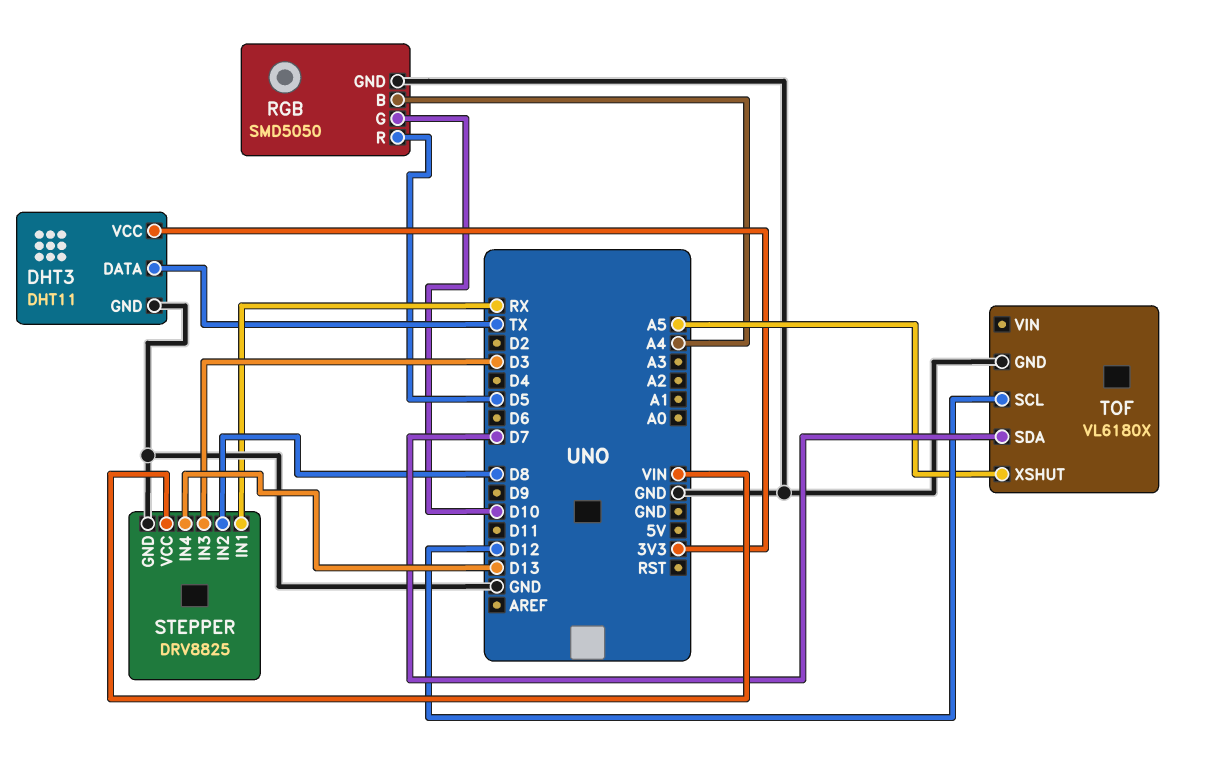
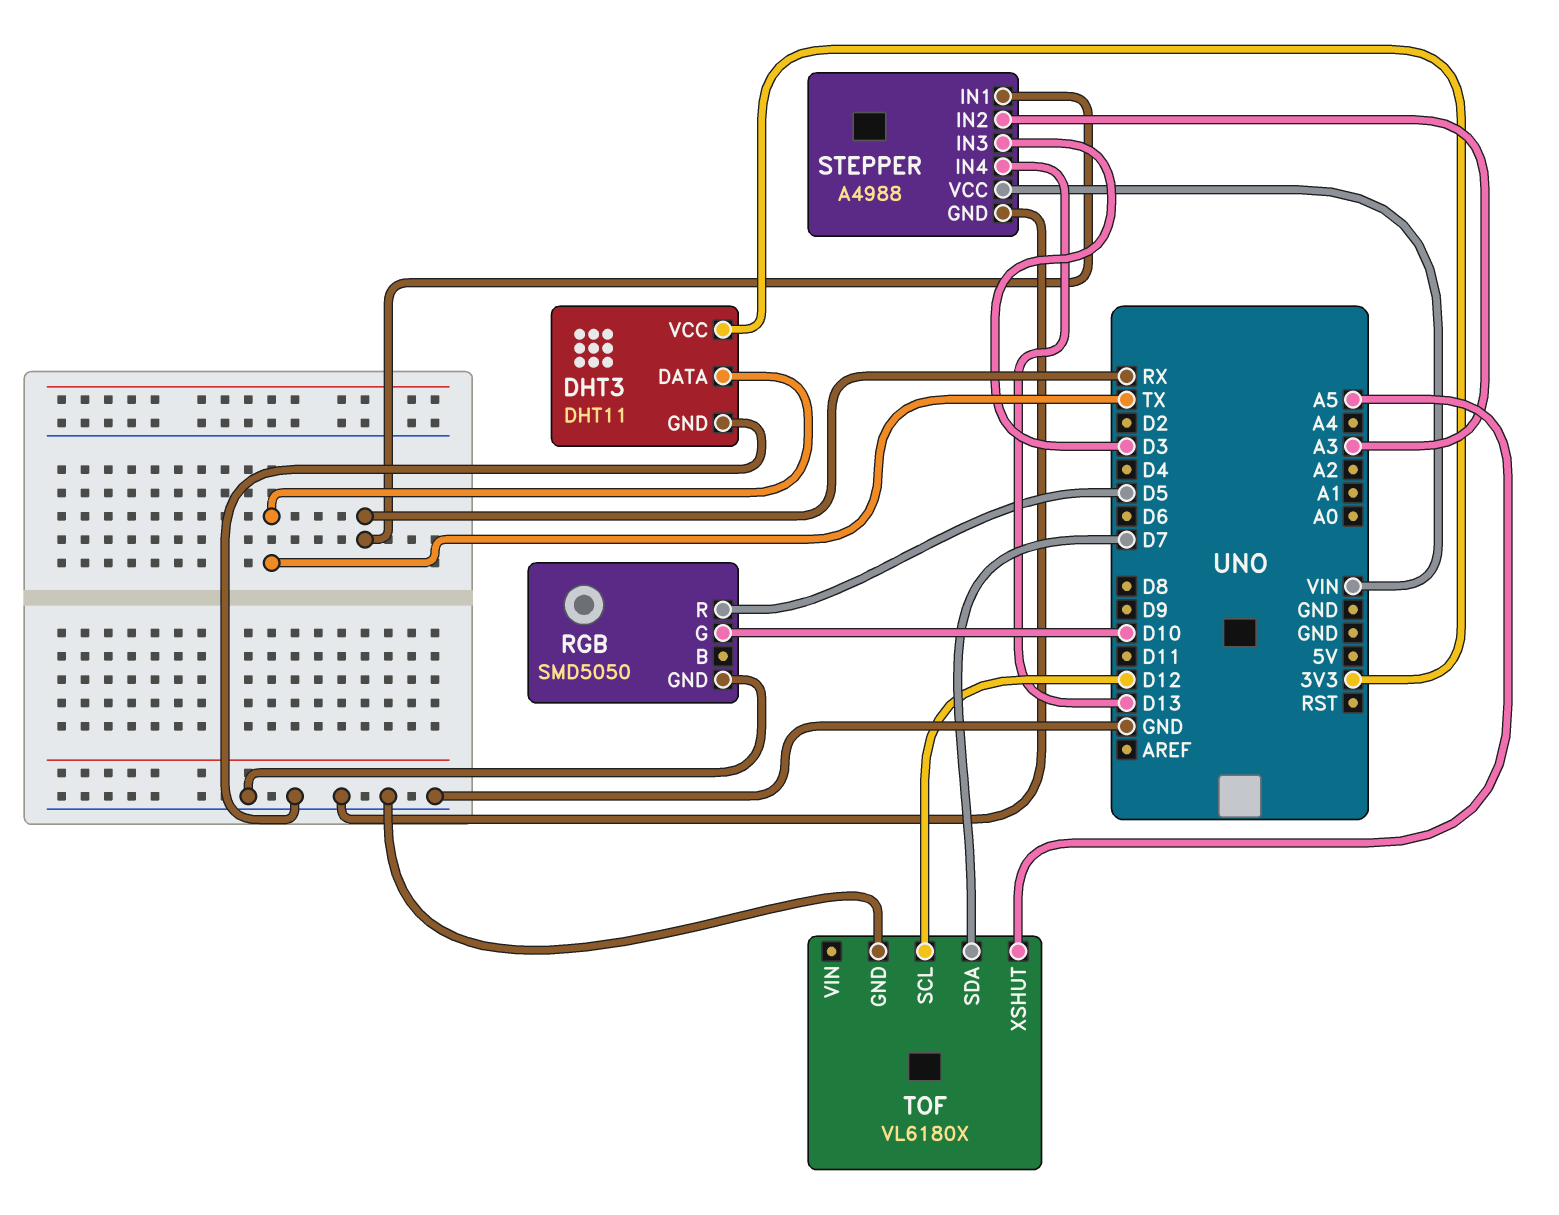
RGB pin B: A4 -> none
STEPPER: DRV8825 -> A4988
STEPPER pin IN2: D8 -> A3

